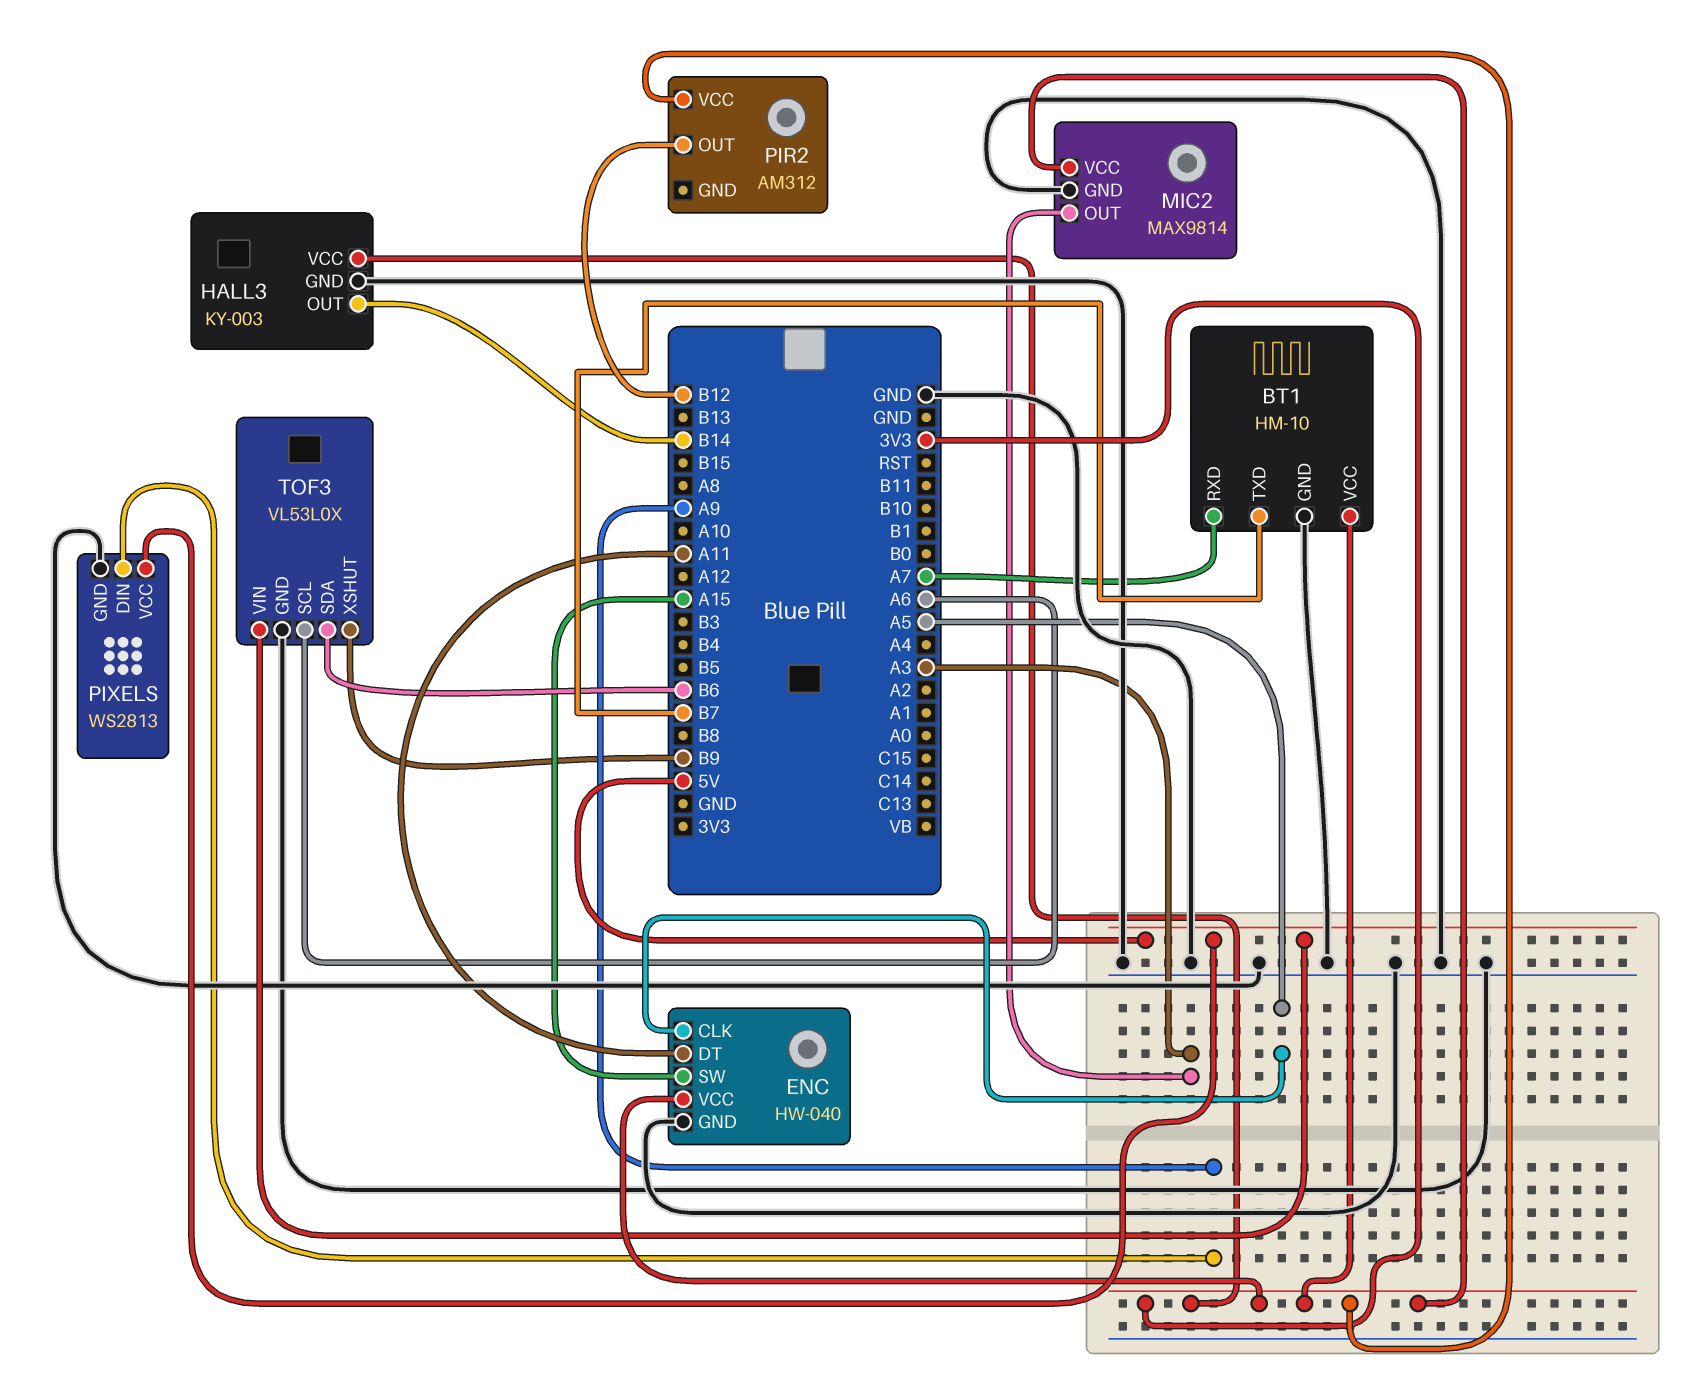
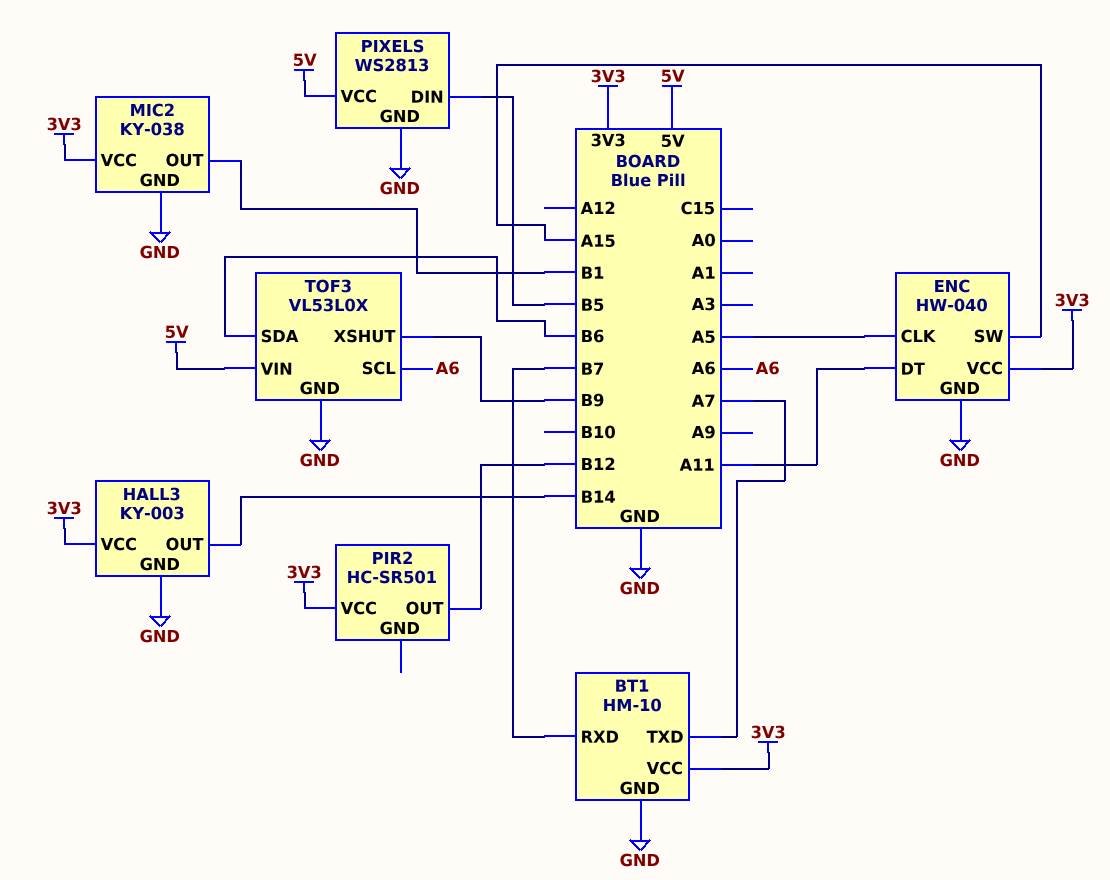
BT1 pin RXD: A7 -> B7
BT1 pin TXD: B7 -> A7
MIC2: MAX9814 -> KY-038
MIC2 pin OUT: A3 -> B1
PIR2: AM312 -> HC-SR501
PIXELS pin DIN: A9 -> B5

